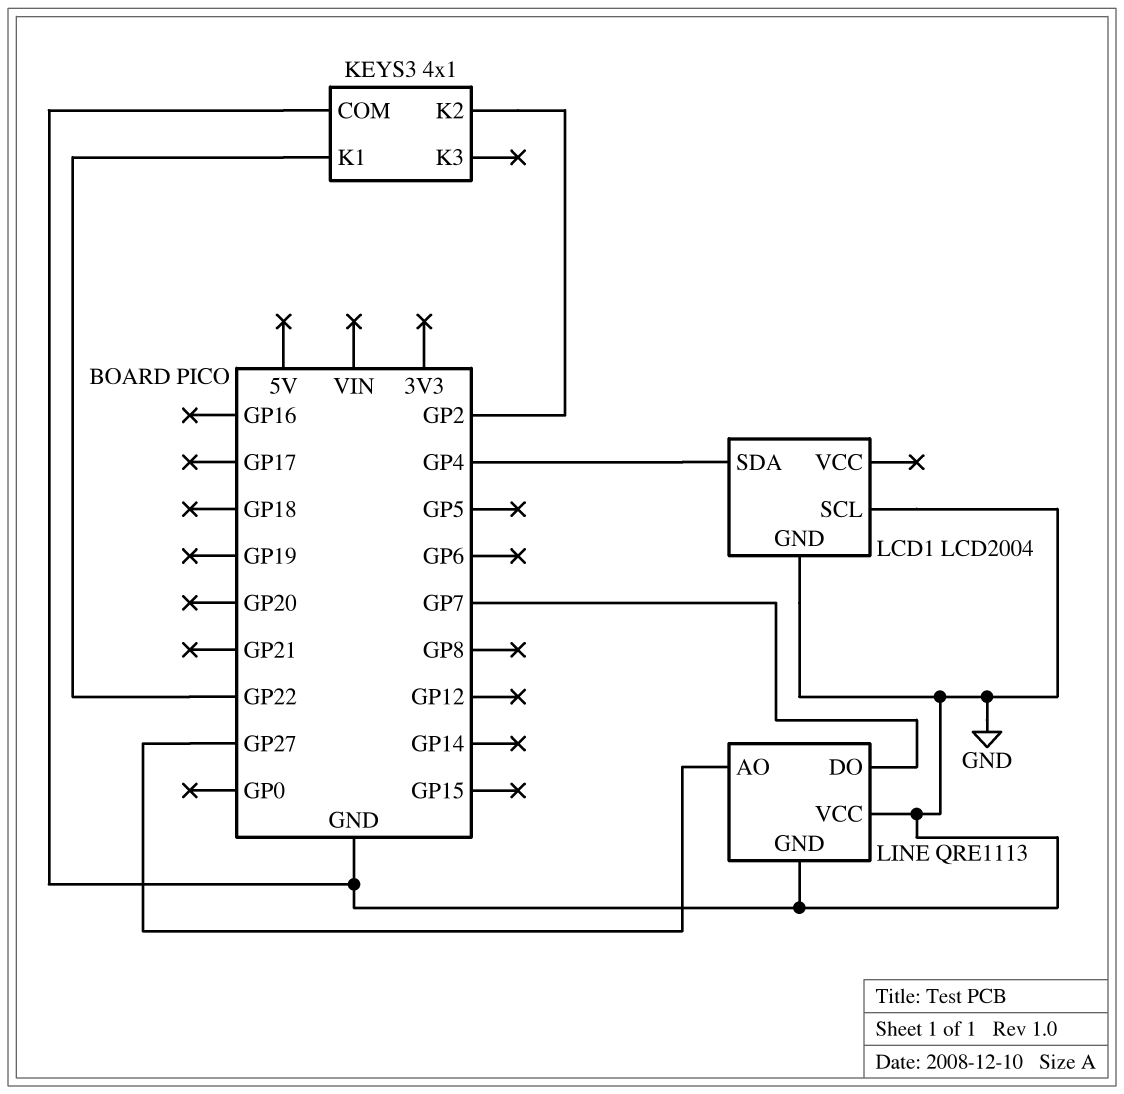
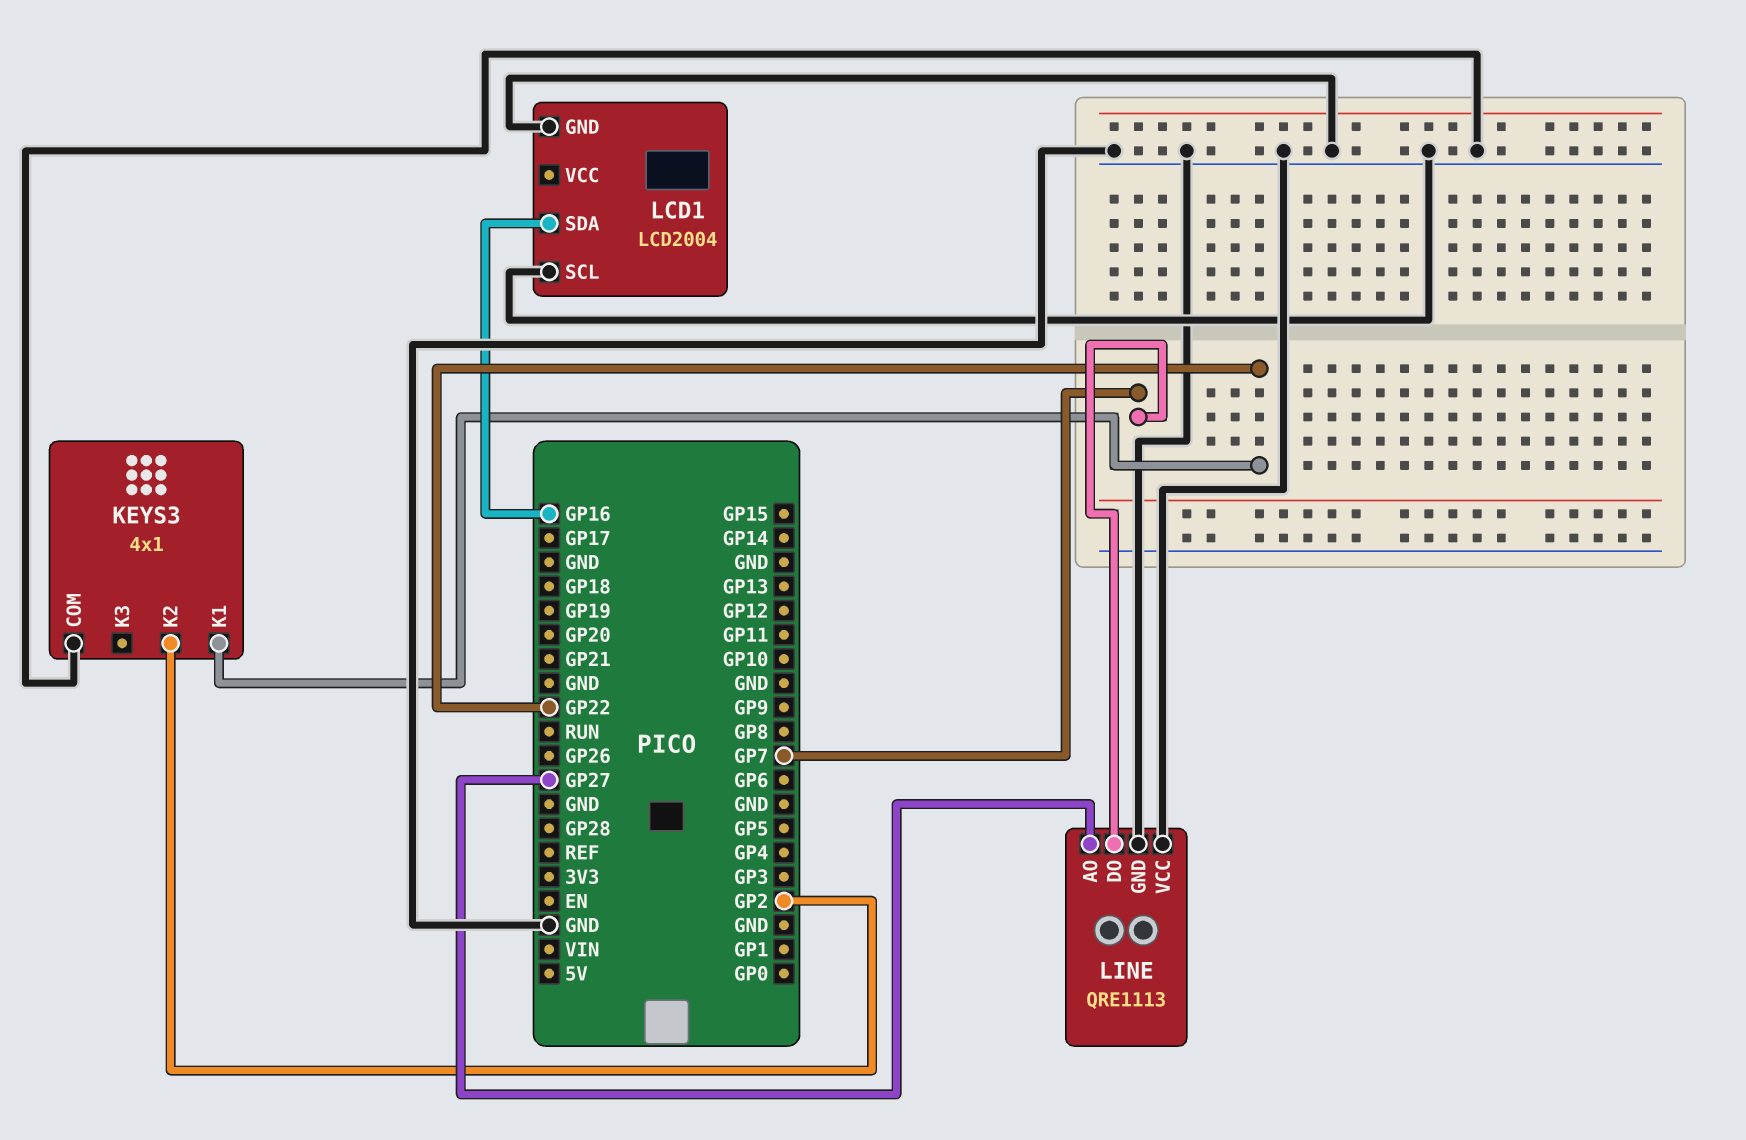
LCD1 pin SDA: GP4 -> GP16

